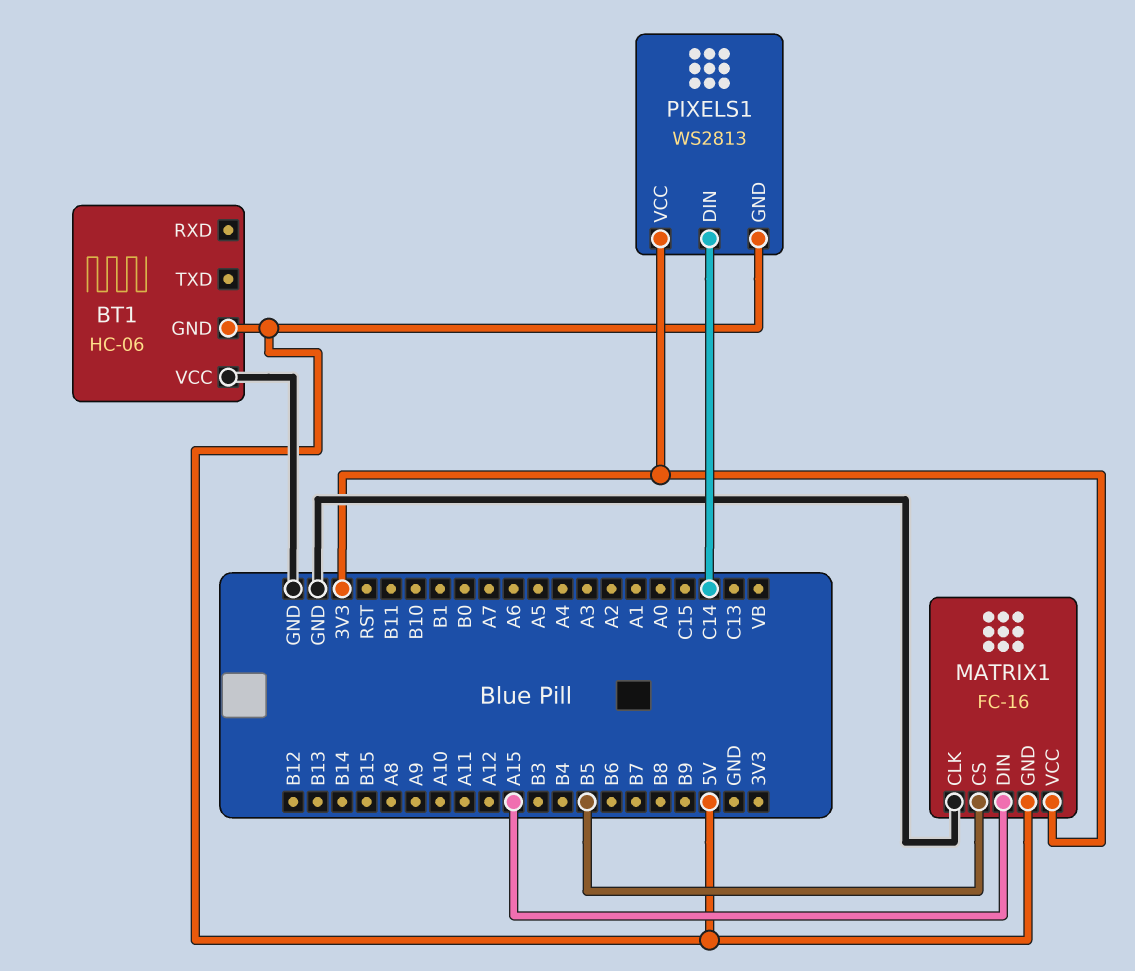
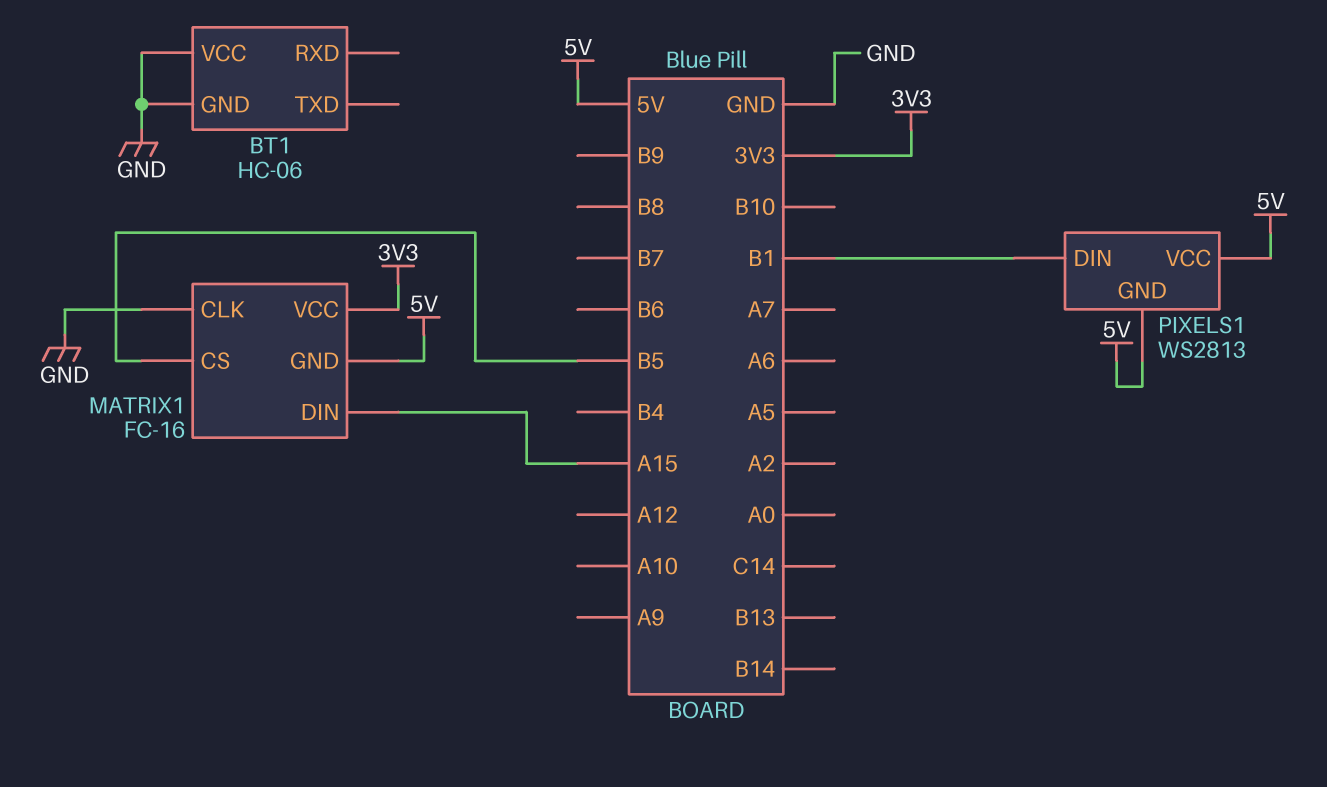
BT1 pin GND: 5V -> GND
PIXELS1 pin DIN: C14 -> B1
PIXELS1 pin VCC: 3V3 -> 5V

